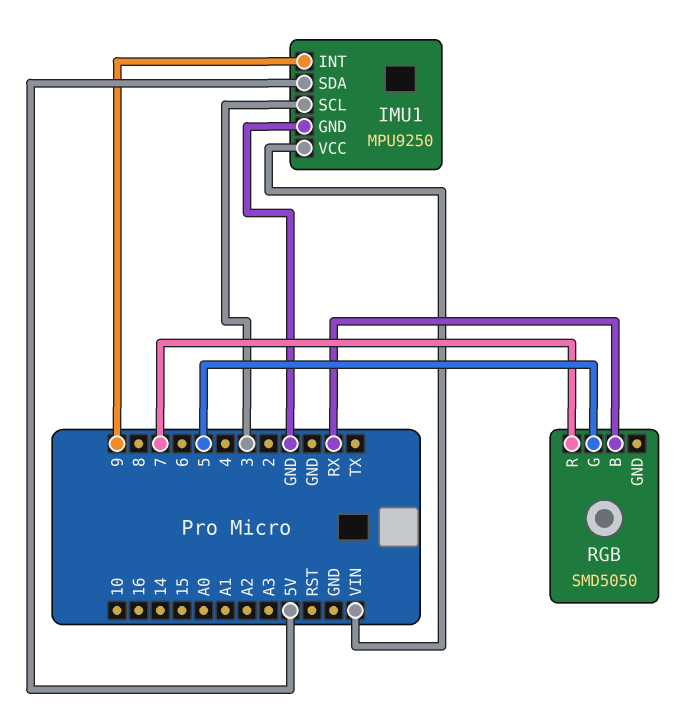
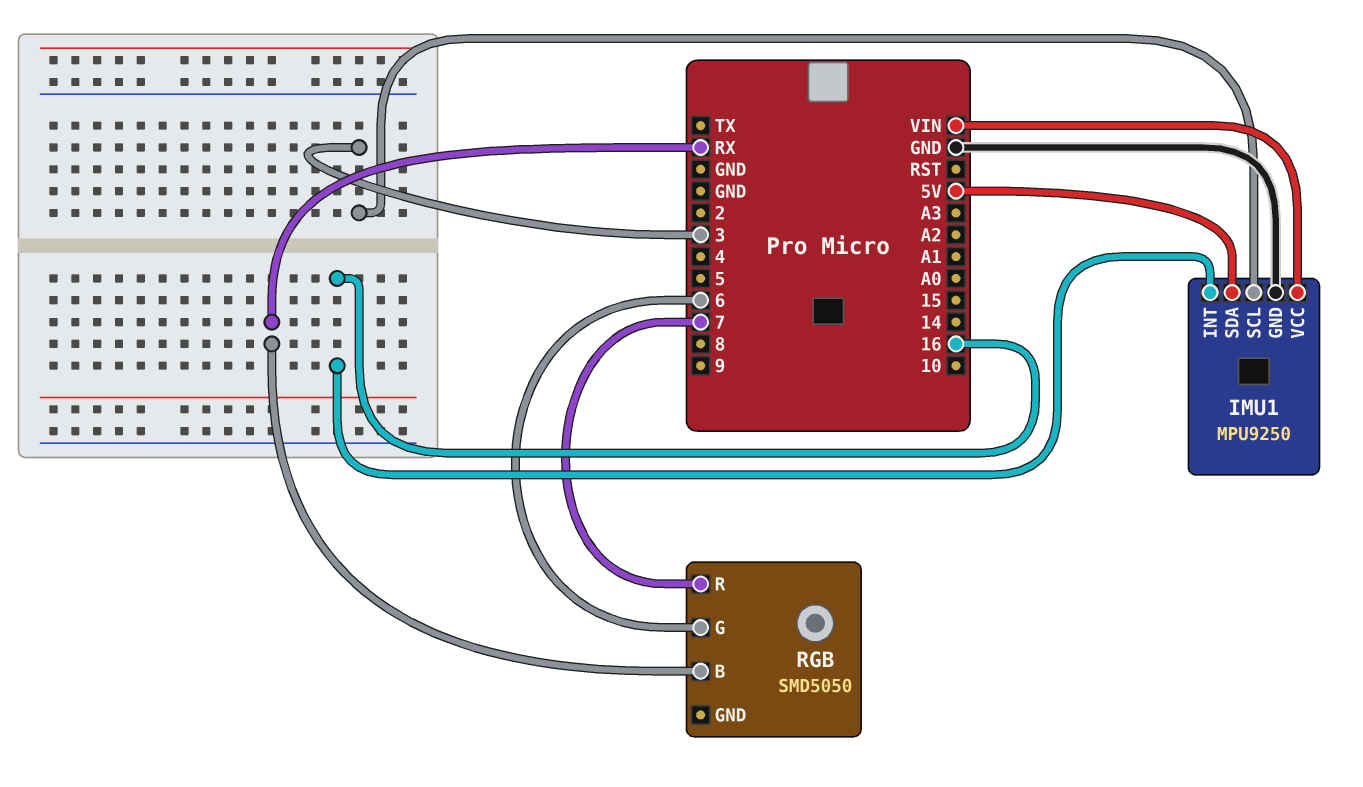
IMU1 pin INT: 9 -> 16
RGB pin G: 5 -> 6

